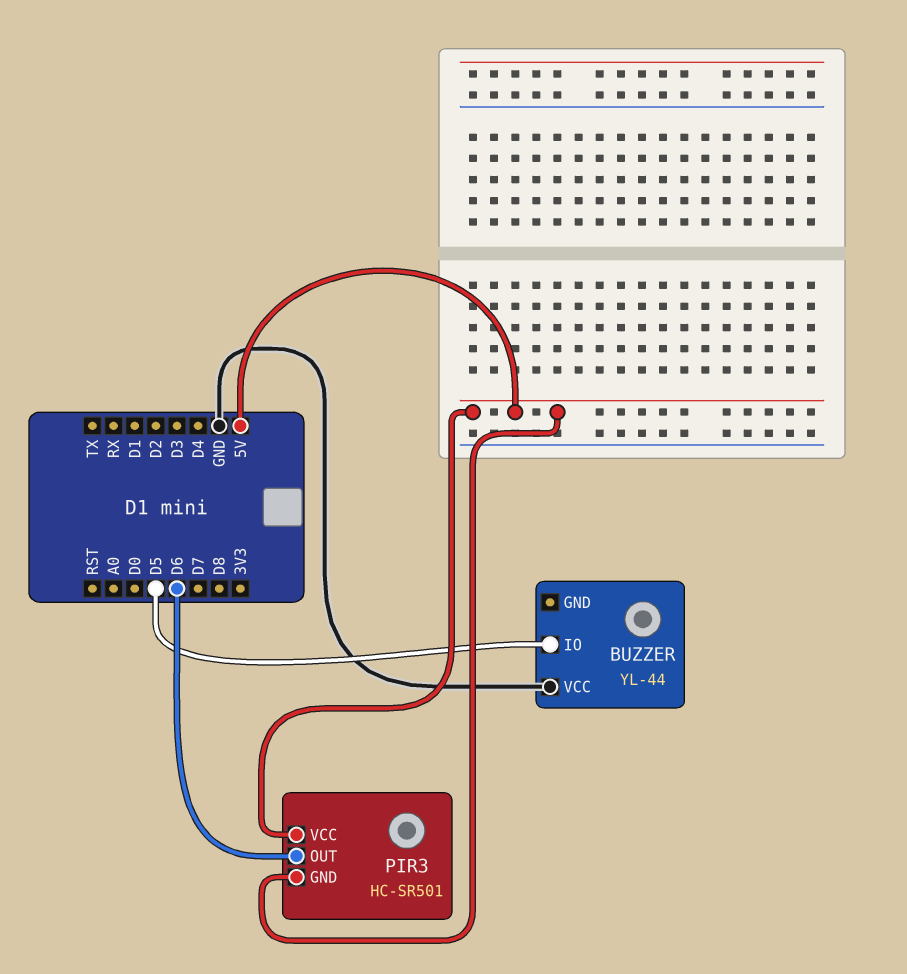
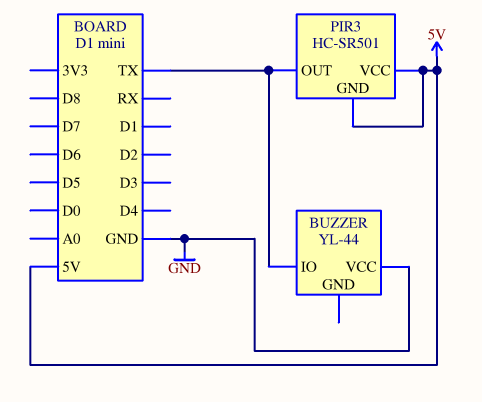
BUZZER pin IO: D5 -> TX
PIR3 pin OUT: D6 -> TX

